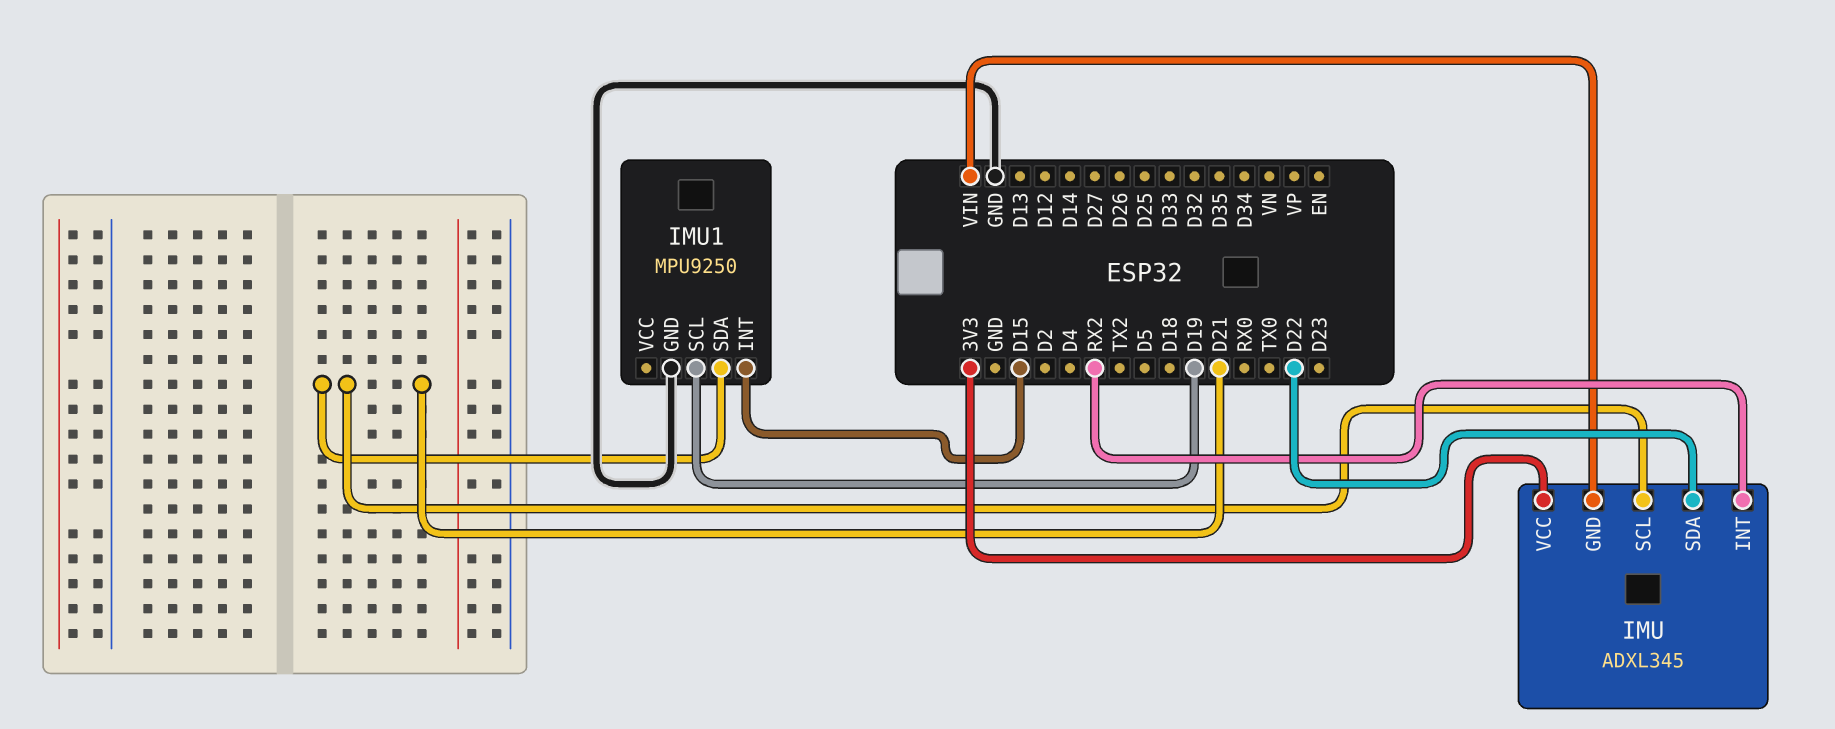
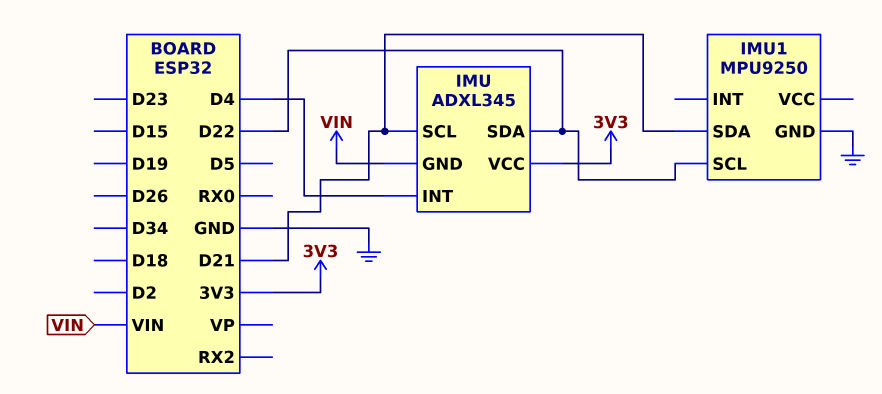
IMU pin INT: RX2 -> D4
IMU1 pin INT: D15 -> none
IMU1 pin SCL: D19 -> D22

